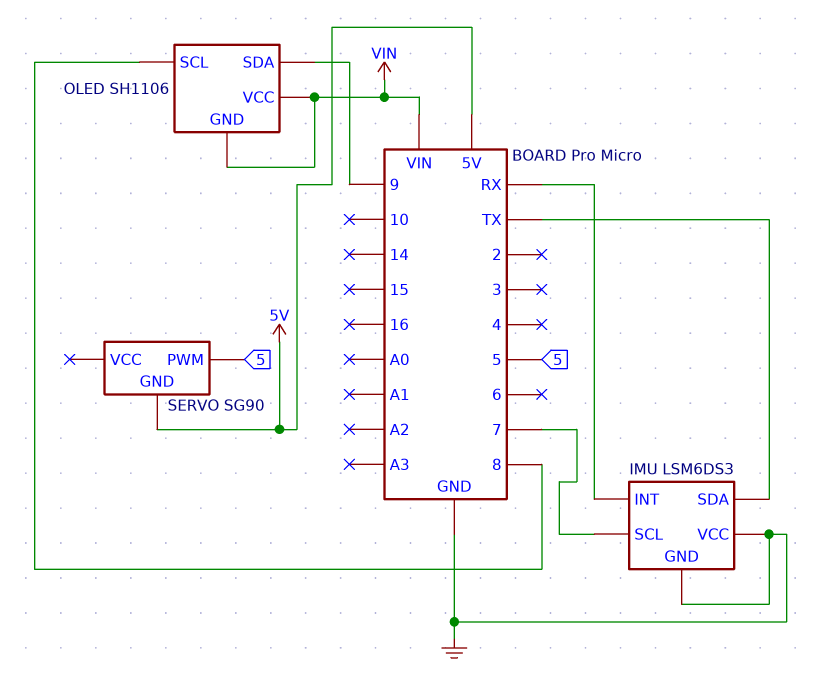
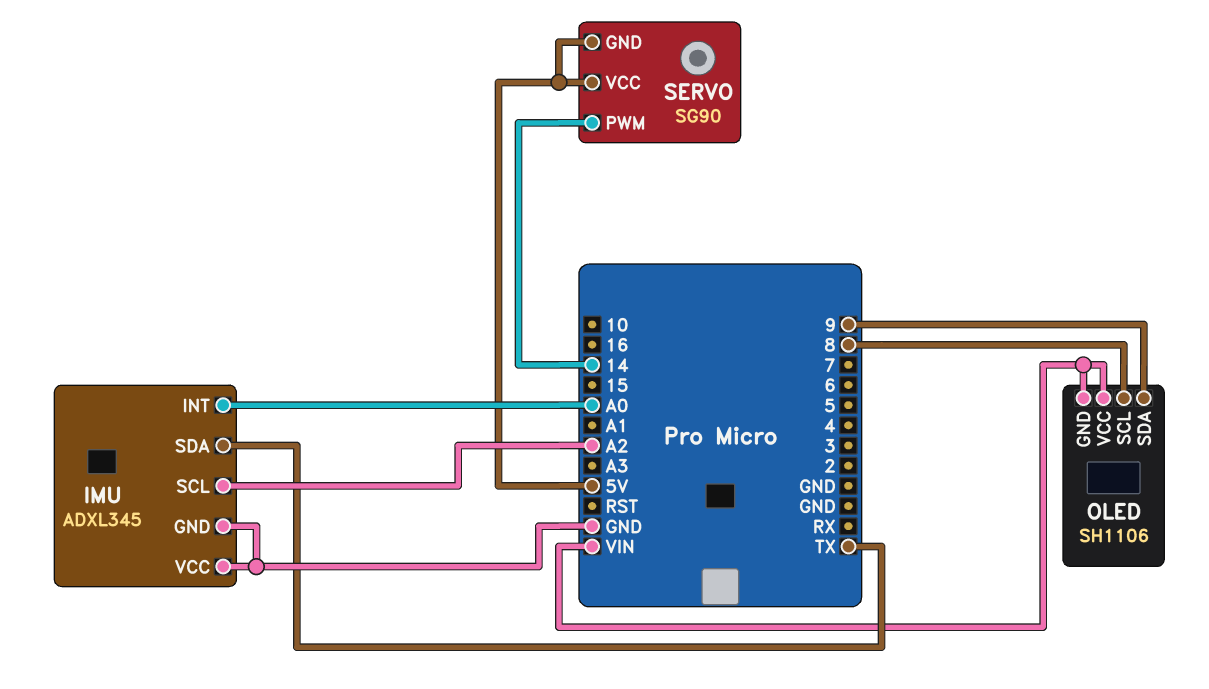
IMU: LSM6DS3 -> ADXL345
IMU pin INT: RX -> A0
IMU pin SCL: 7 -> A2
SERVO pin PWM: 5 -> 14
SERVO pin VCC: none -> 5V

